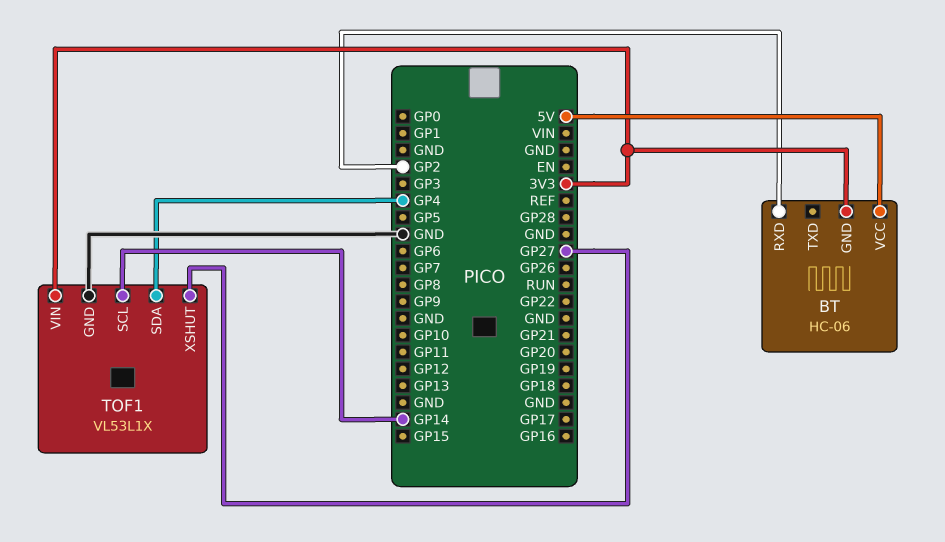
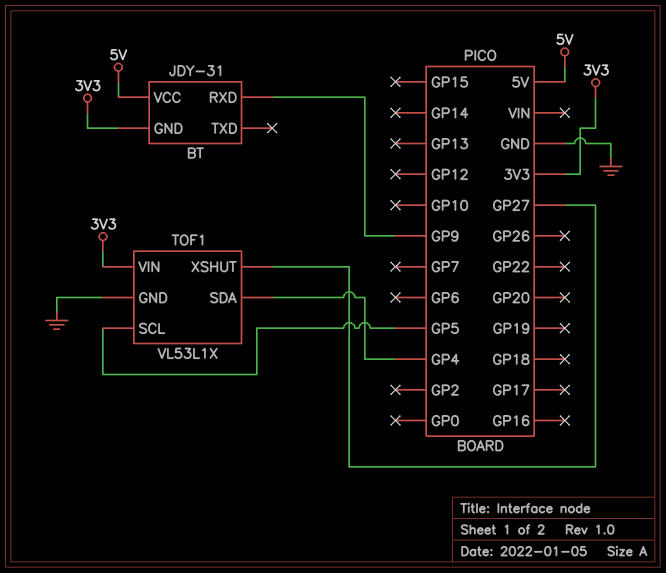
BT: HC-06 -> JDY-31
BT pin RXD: GP2 -> GP9
TOF1 pin SCL: GP14 -> GP5

